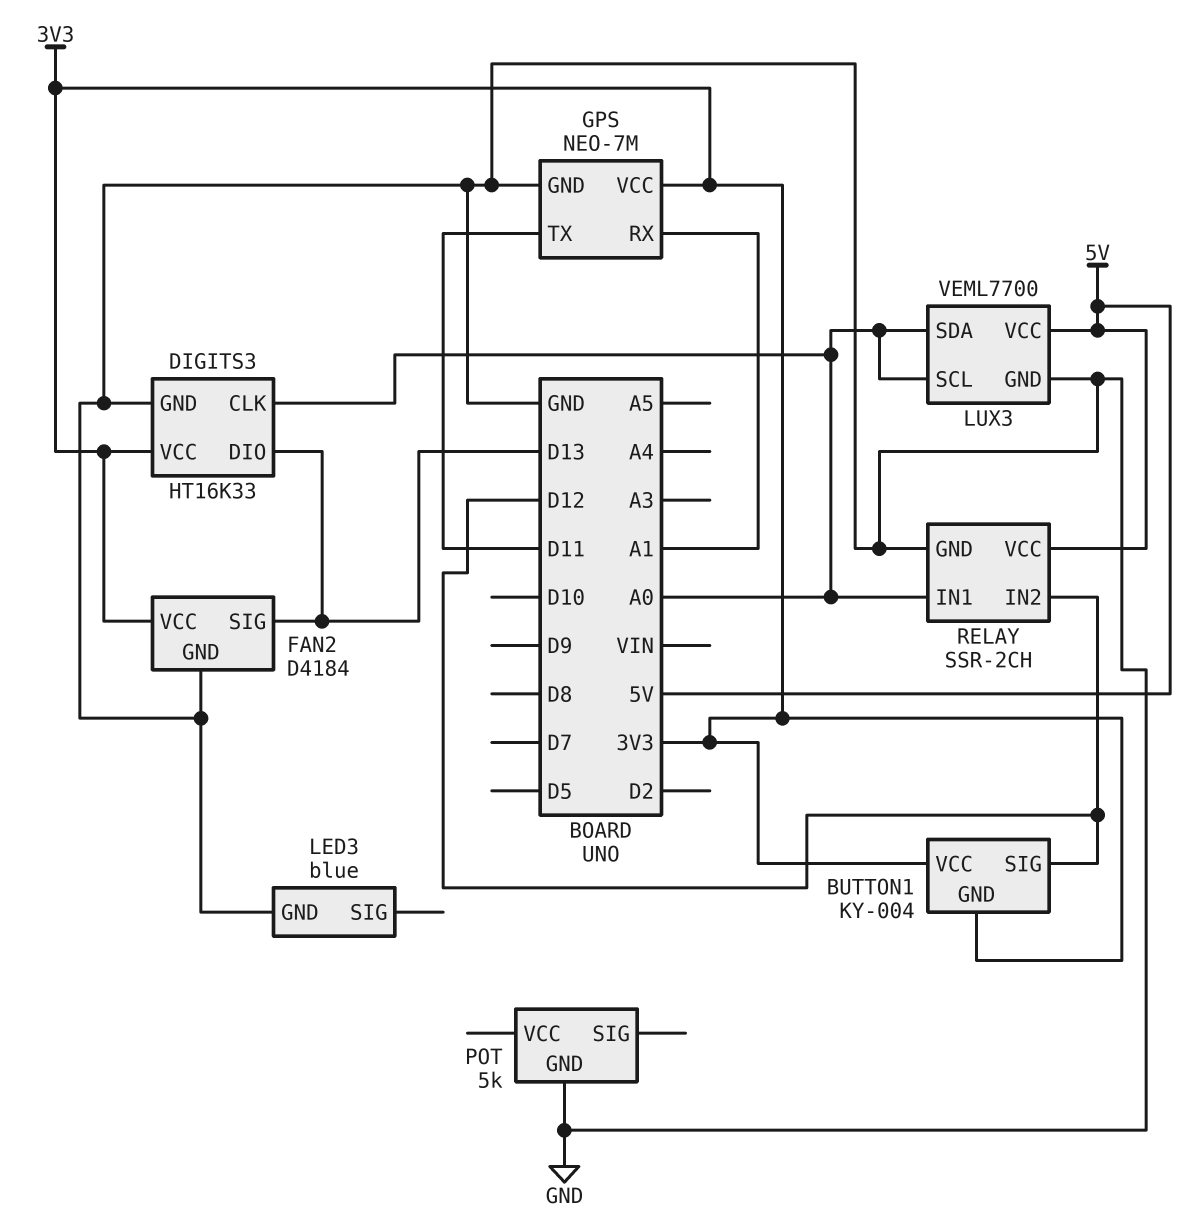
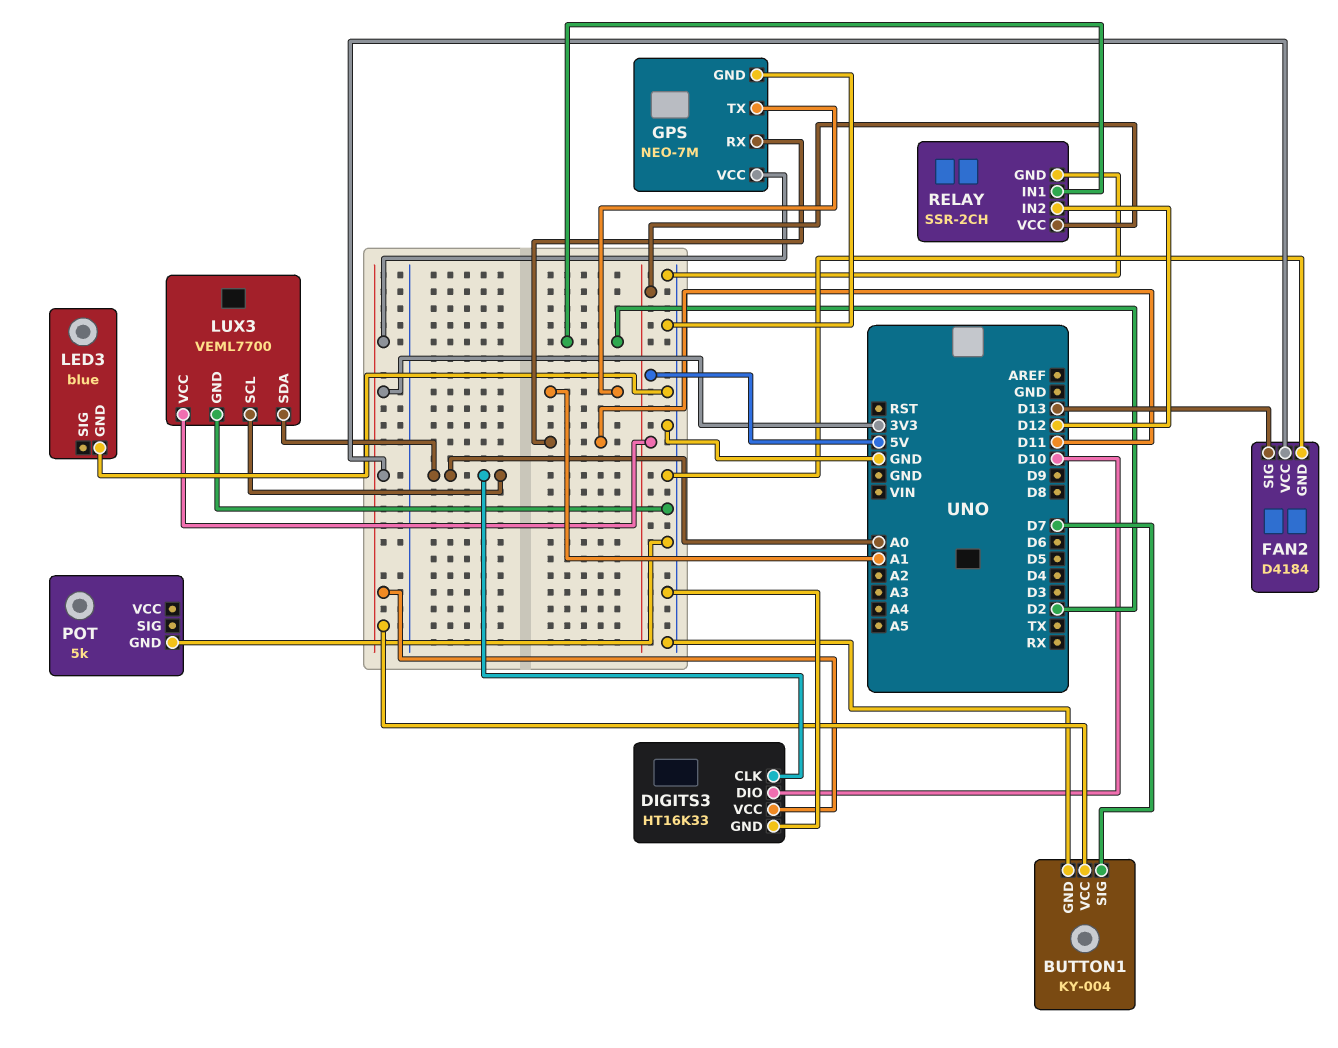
BUTTON1 pin GND: 3V3 -> GND
BUTTON1 pin SIG: D12 -> D7
DIGITS3 pin DIO: D13 -> D10
GPS pin RX: A1 -> D11
GPS pin TX: D11 -> A1
RELAY pin IN1: A0 -> D2

